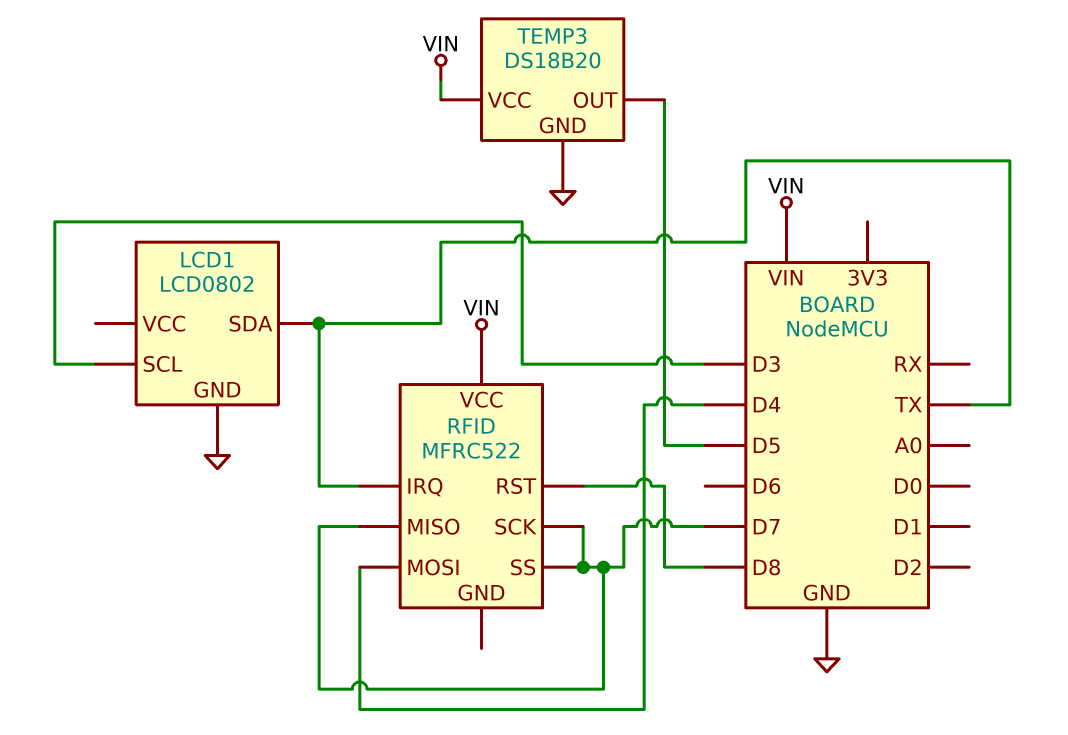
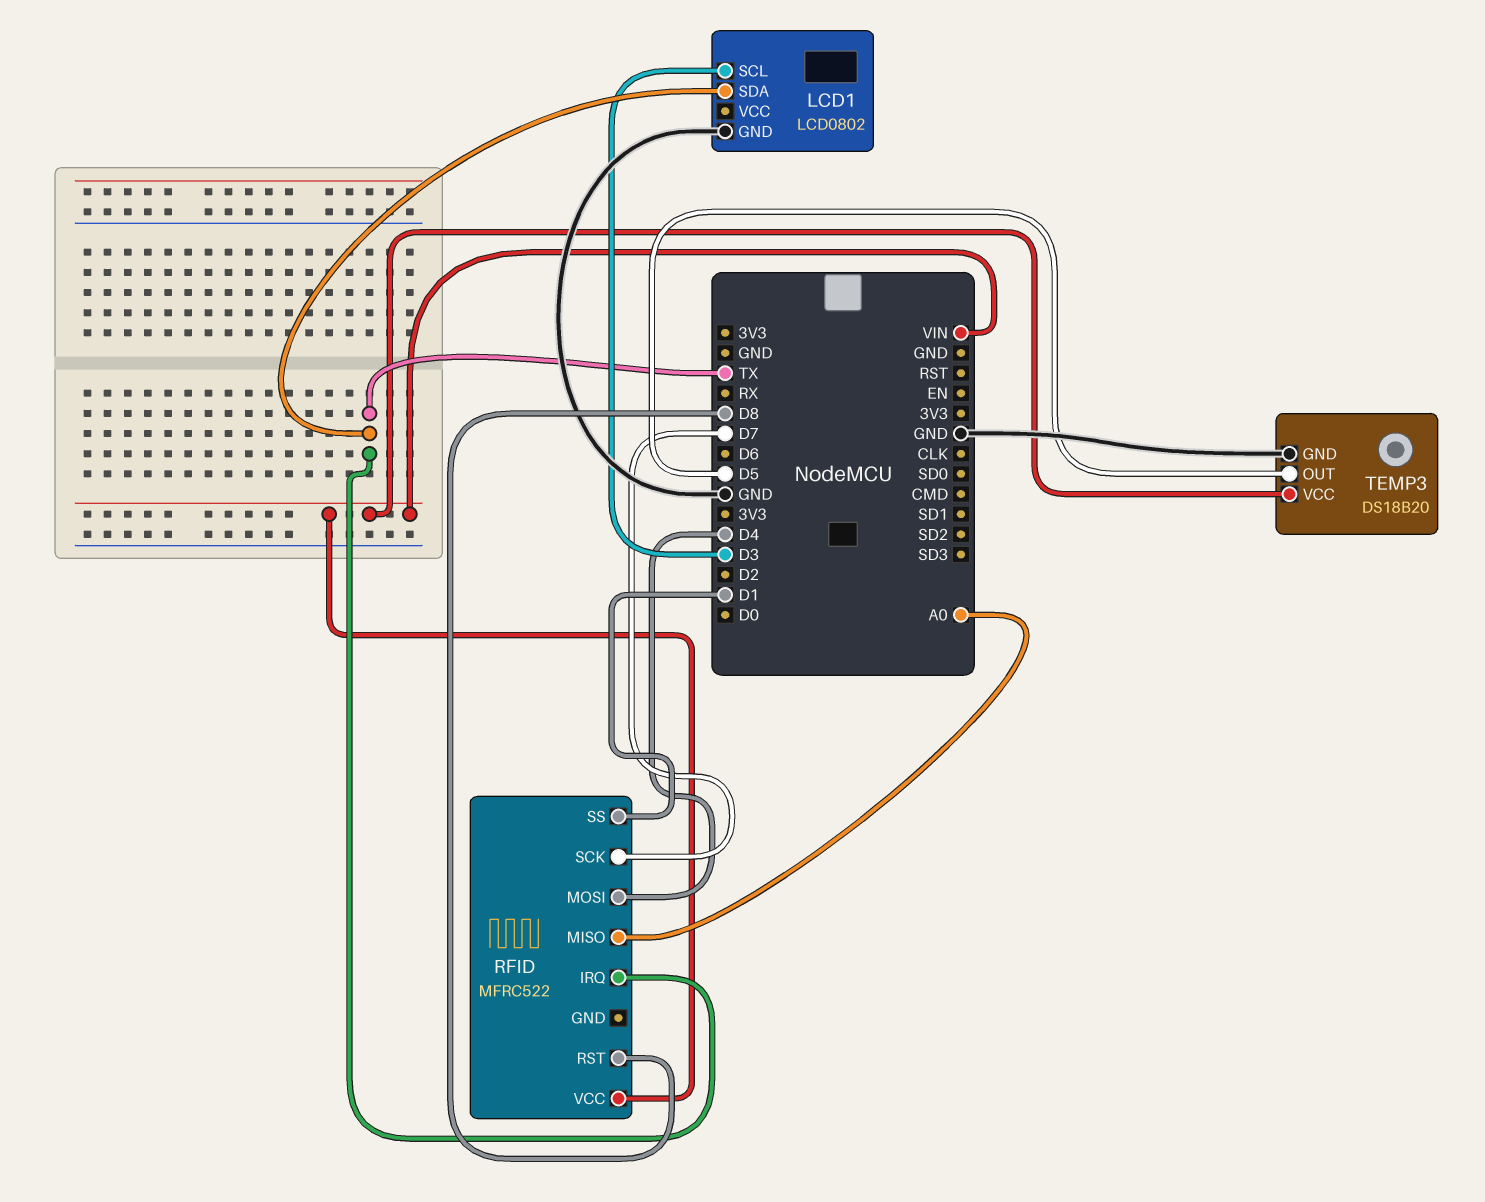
RFID pin MISO: D7 -> A0
RFID pin SS: D7 -> D1

